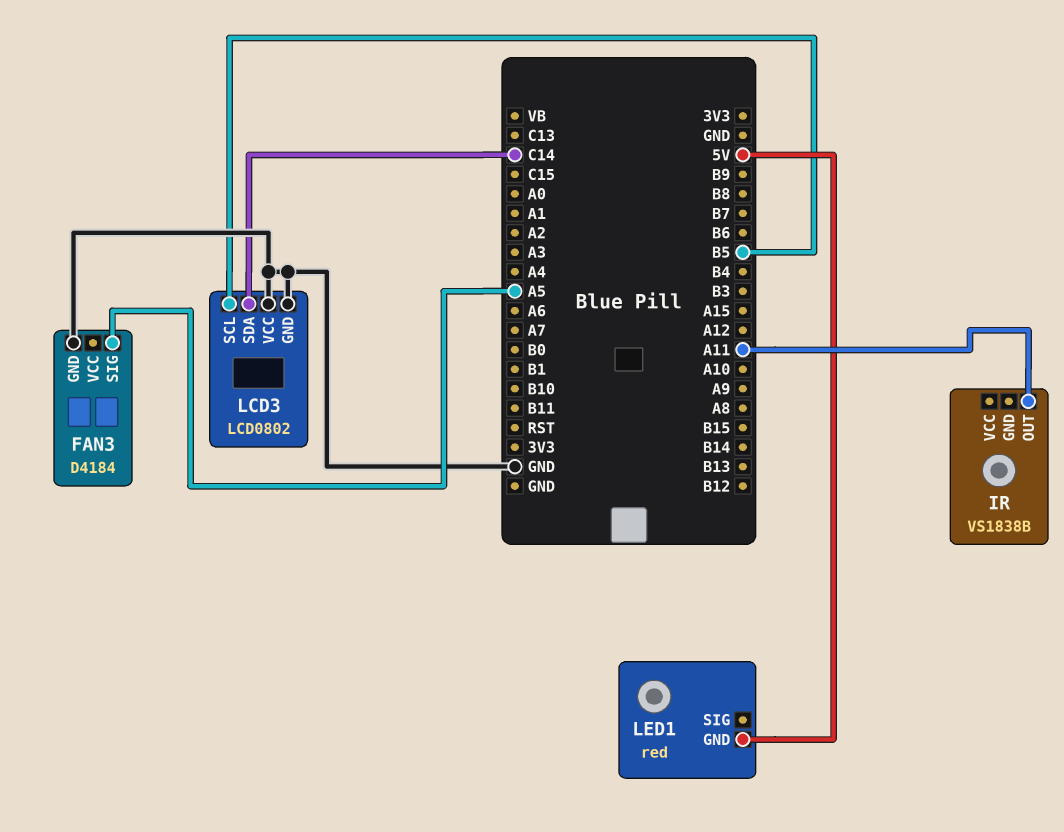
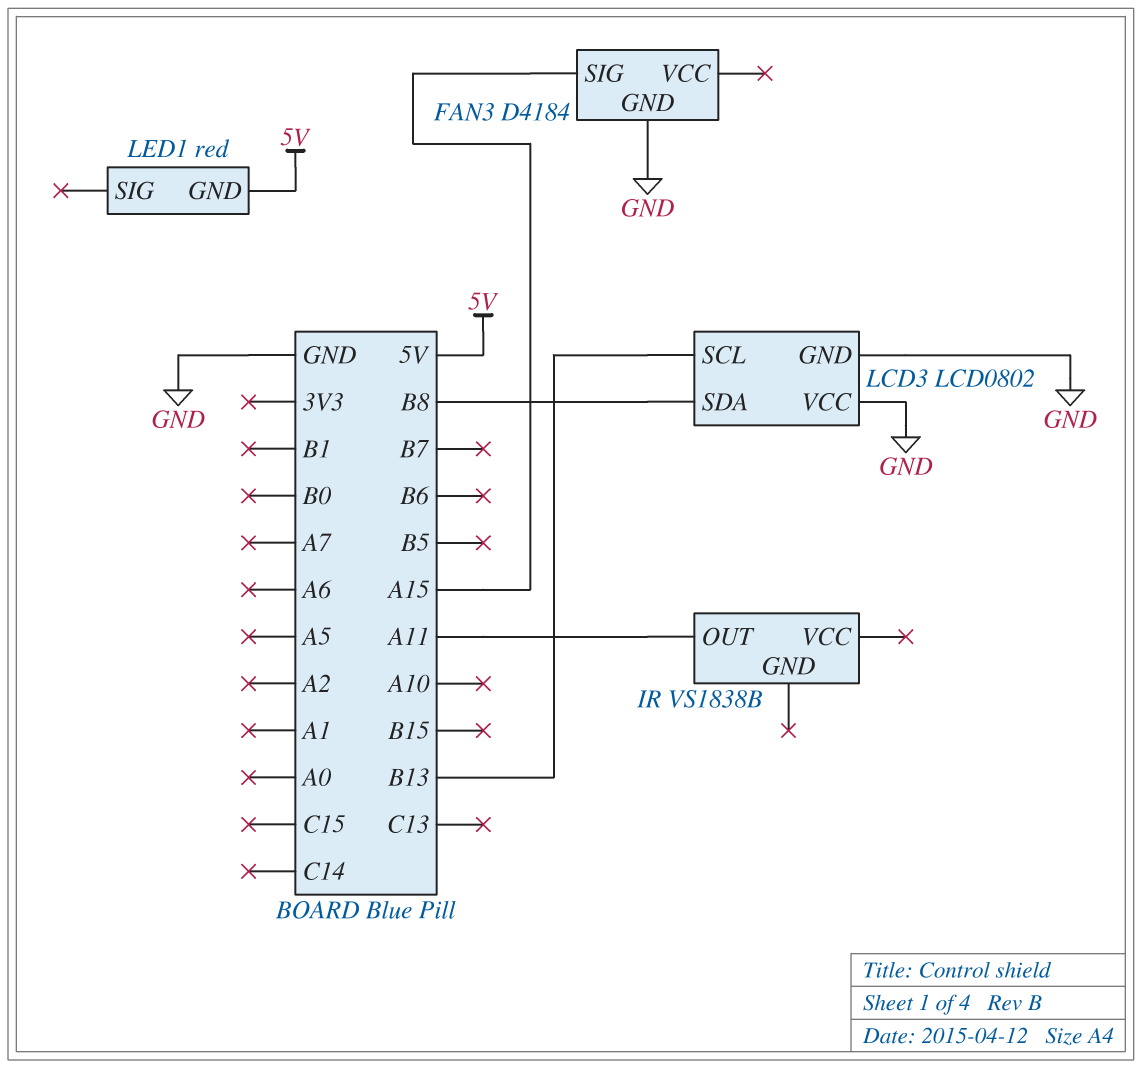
FAN3 pin SIG: A5 -> A15
LCD3 pin SCL: B5 -> B13
LCD3 pin SDA: C14 -> B8

